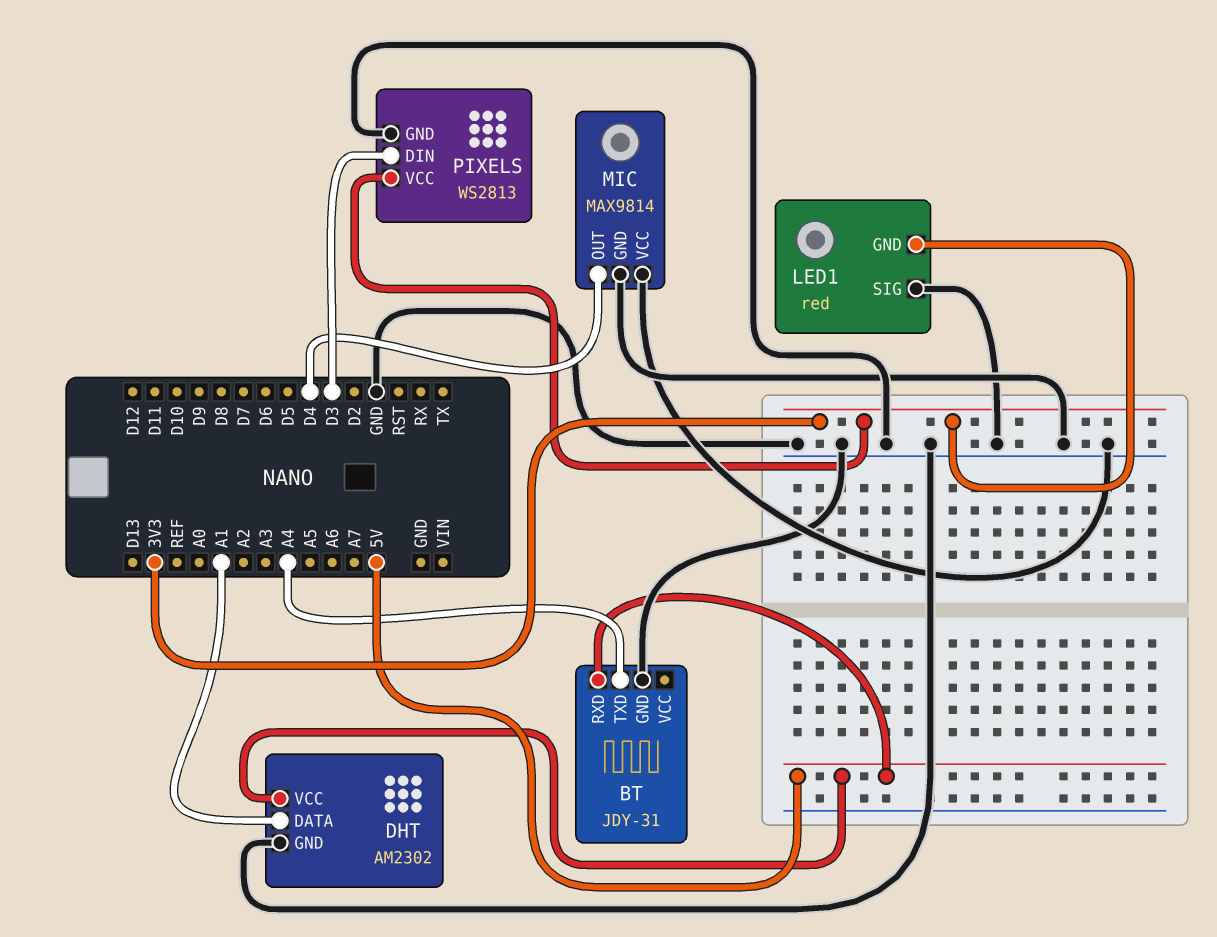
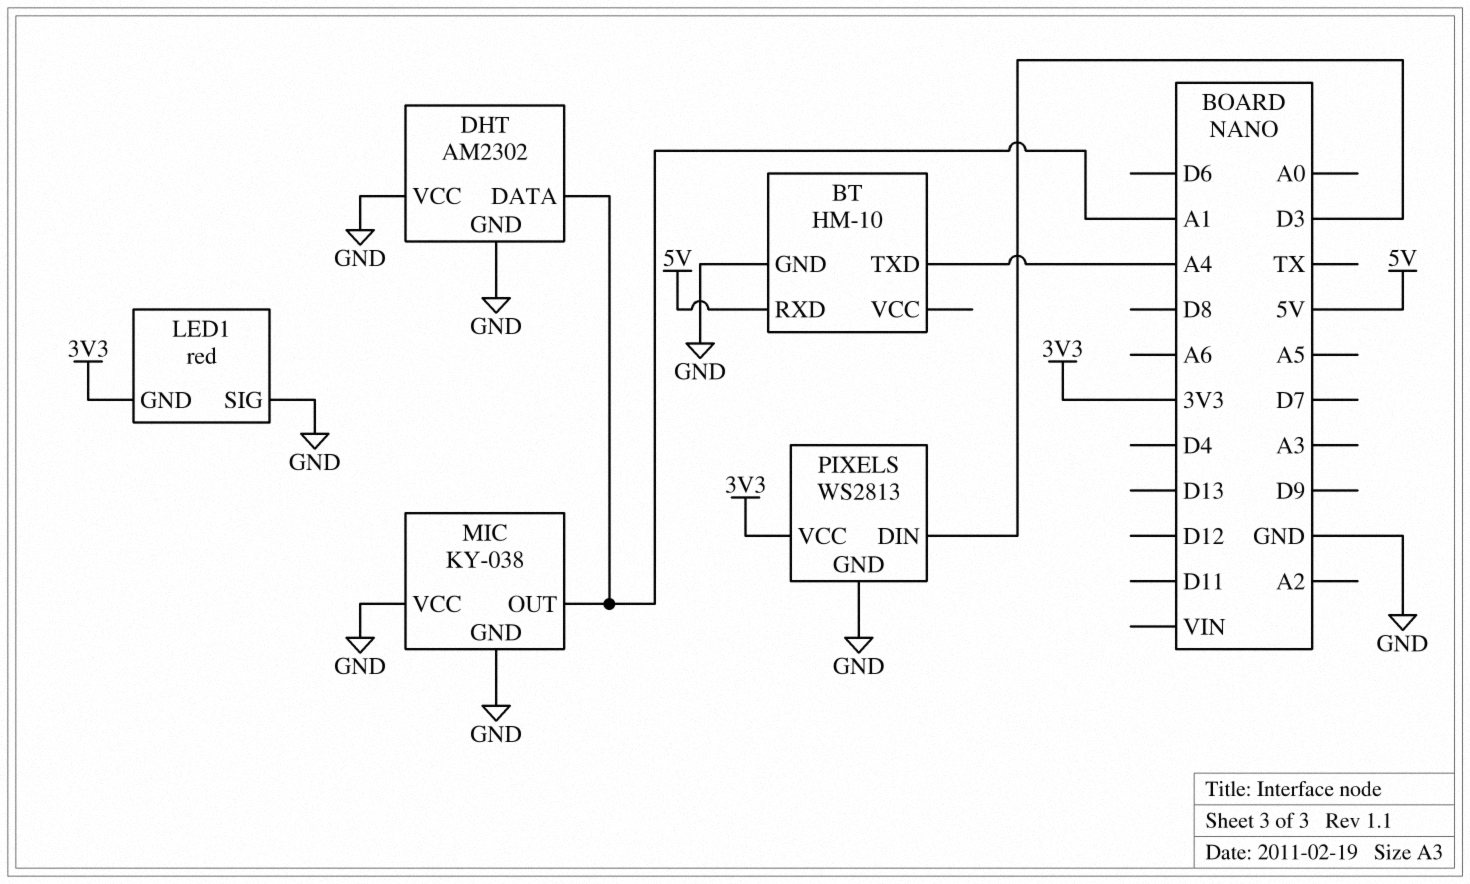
BT: JDY-31 -> HM-10
DHT pin VCC: 5V -> GND
MIC: MAX9814 -> KY-038
MIC pin OUT: D4 -> A1

